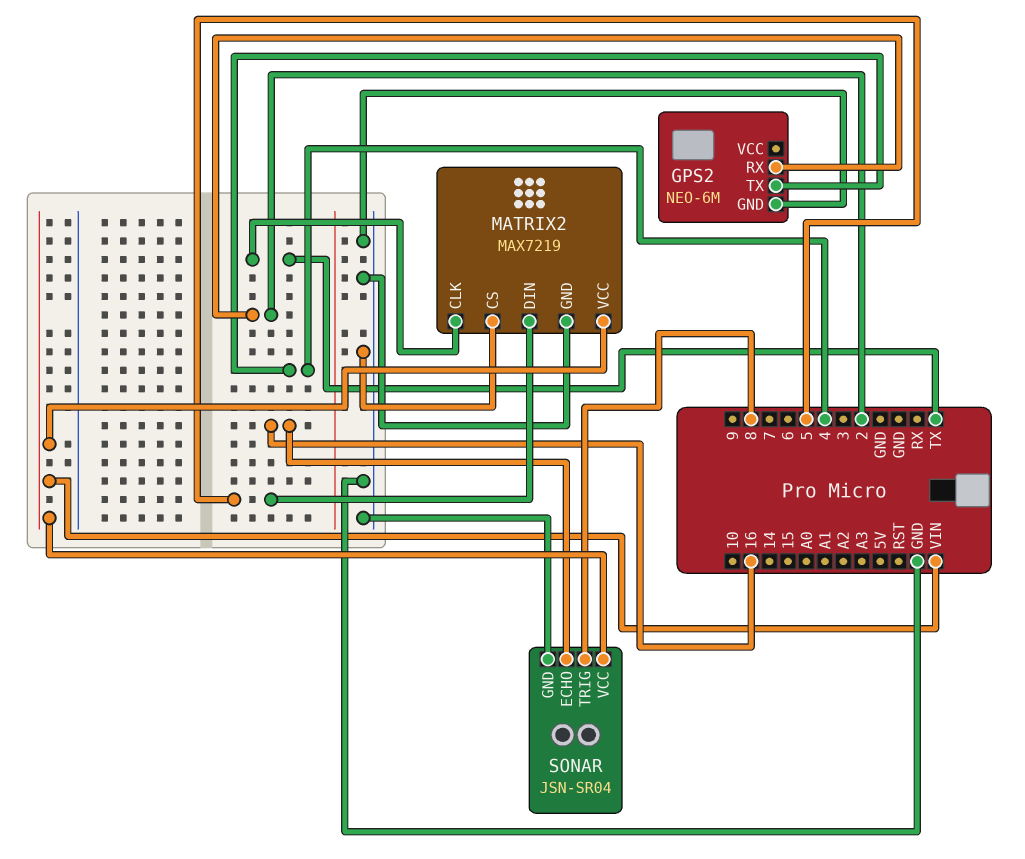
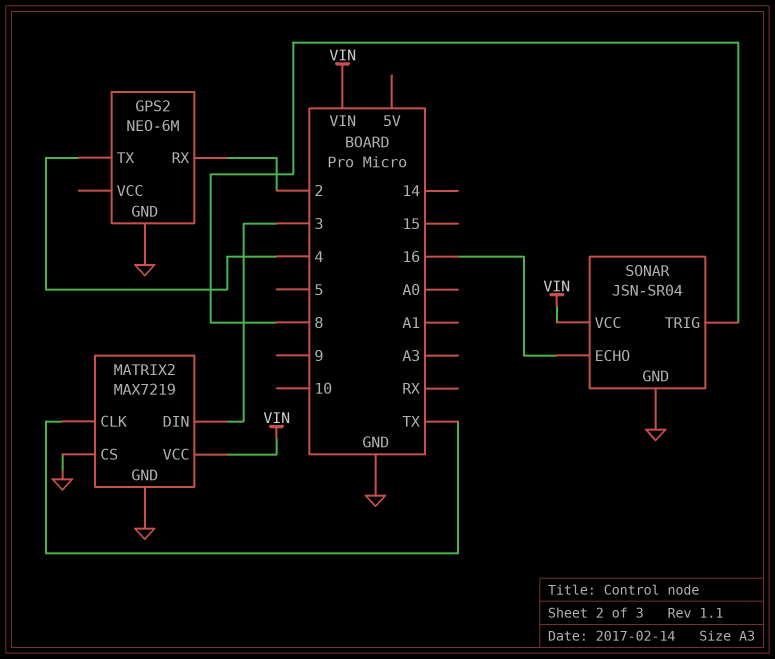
MATRIX2 pin DIN: 5 -> 3

